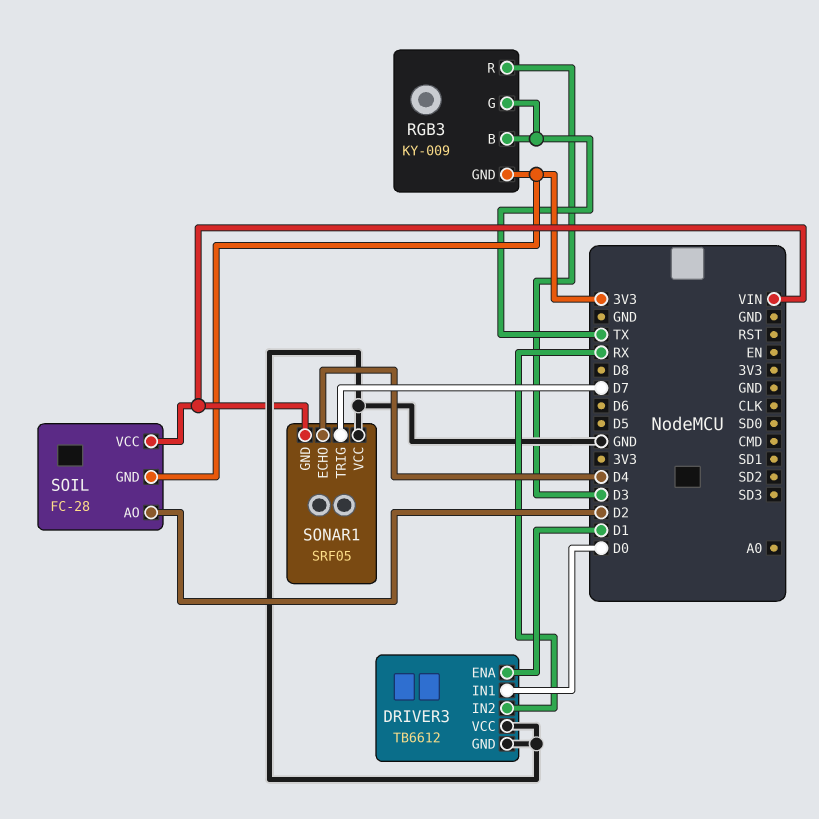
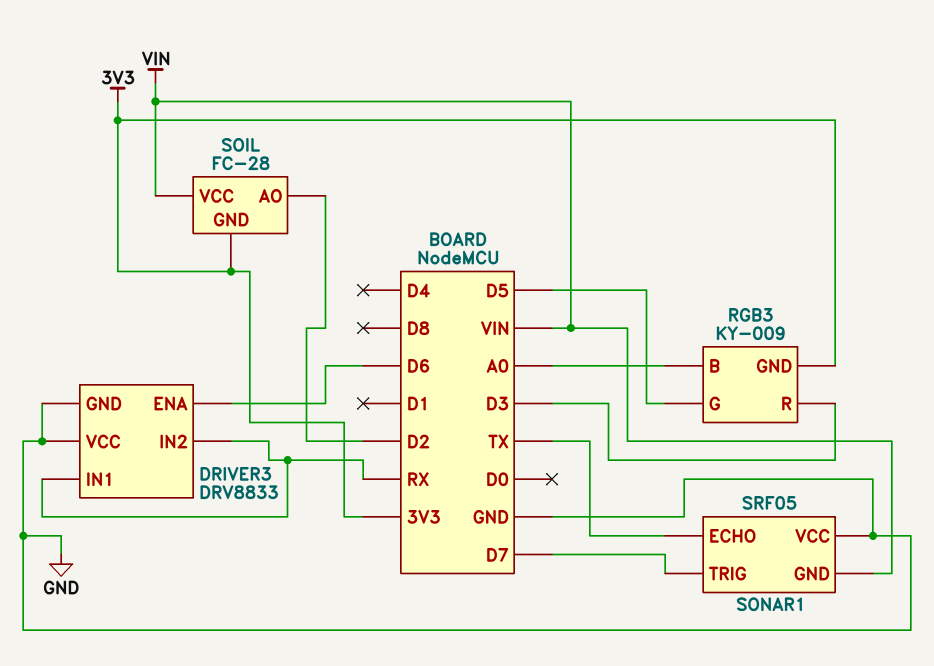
DRIVER3: TB6612 -> DRV8833
DRIVER3 pin ENA: D1 -> D6
DRIVER3 pin IN1: D0 -> RX
RGB3 pin B: TX -> A0
RGB3 pin G: TX -> D5
SONAR1 pin ECHO: D4 -> TX

